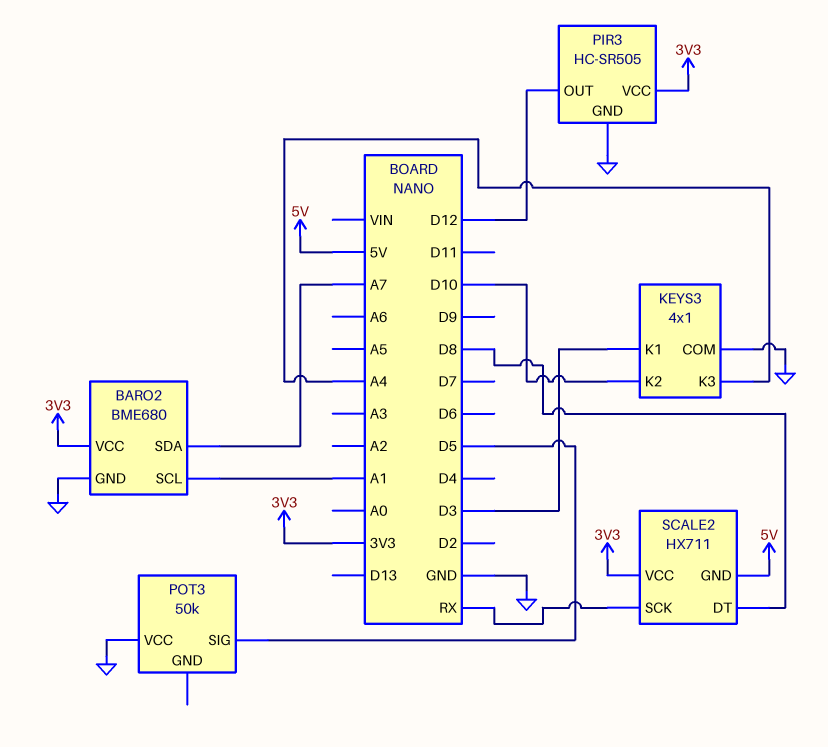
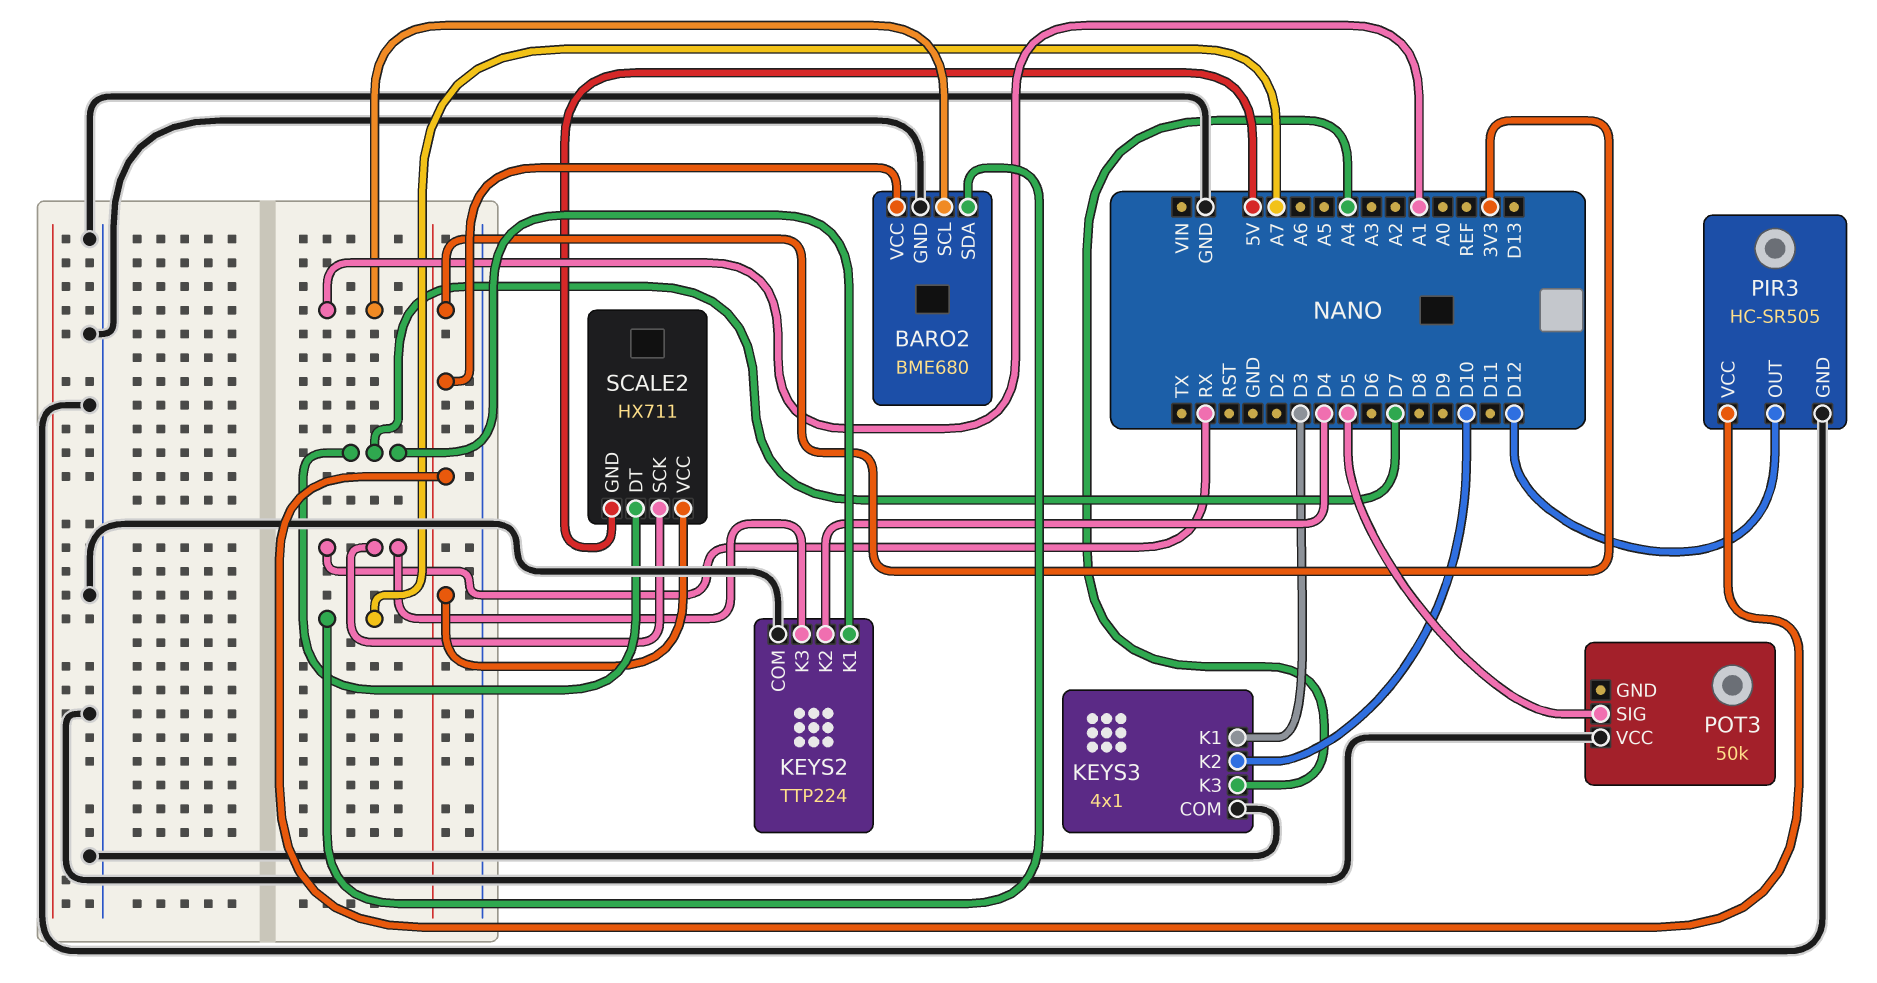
KEYS2: none -> TTP224
KEYS2 pin COM: none -> GND
KEYS2 pin K1: none -> D7
KEYS2 pin K2: none -> D4
KEYS2 pin K3: none -> RX
SCALE2 pin DT: D8 -> D7

